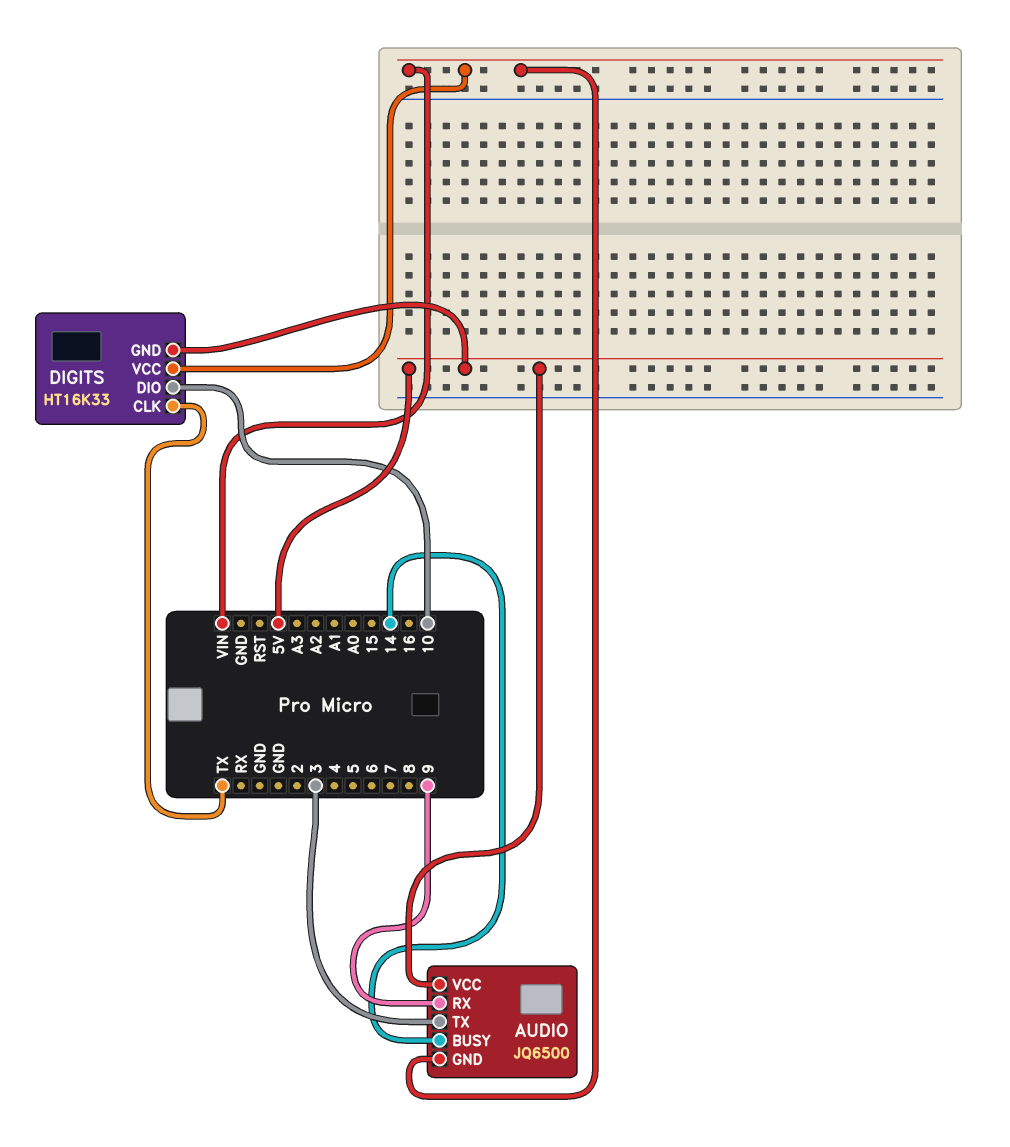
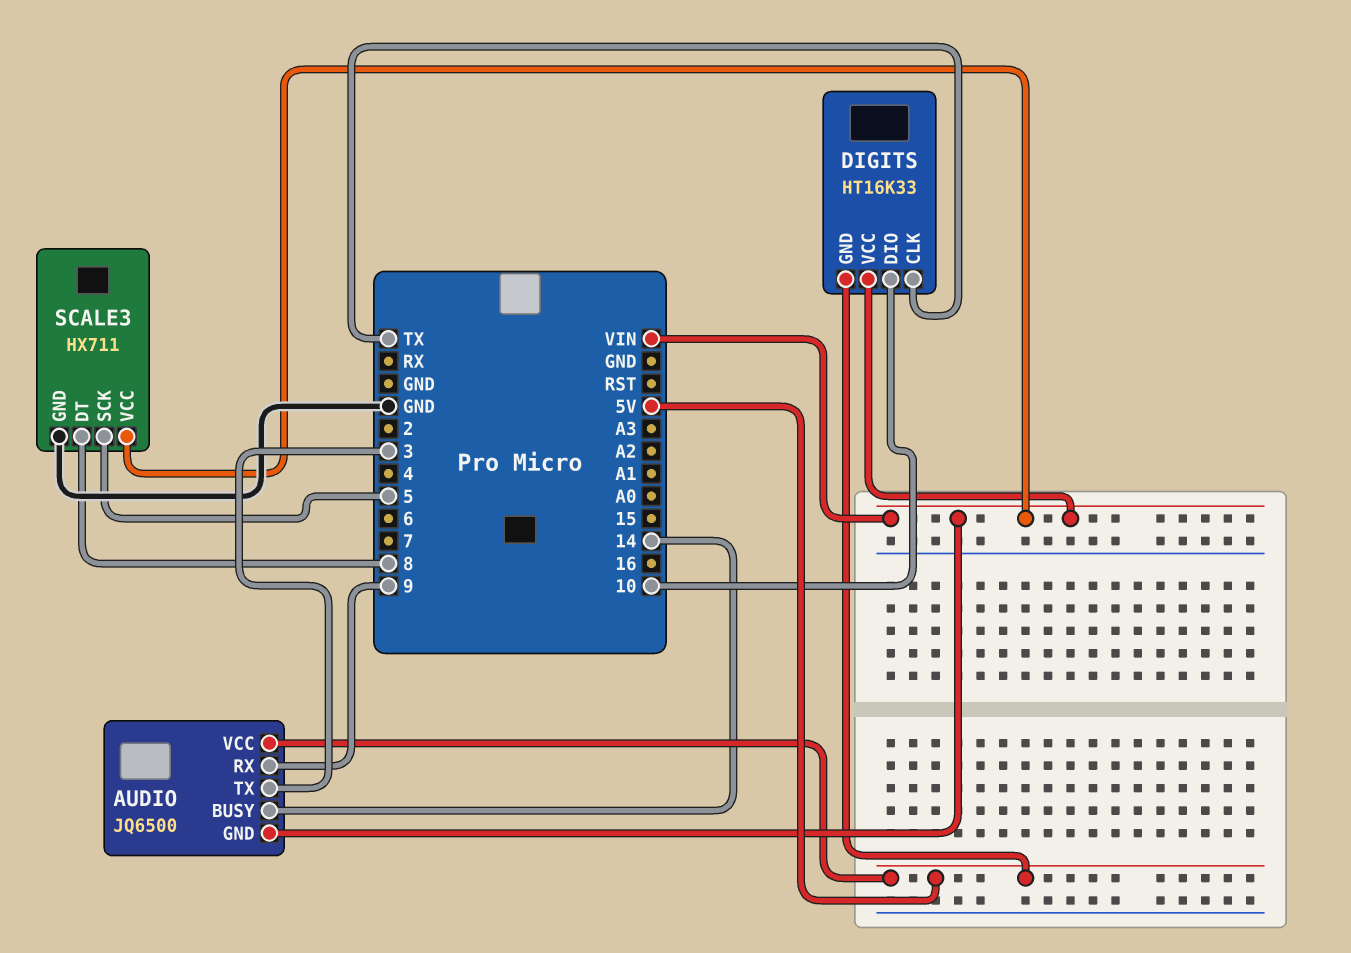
SCALE3: none -> HX711
SCALE3 pin DT: none -> 8
SCALE3 pin GND: none -> GND
SCALE3 pin SCK: none -> 5
SCALE3 pin VCC: none -> VIN

